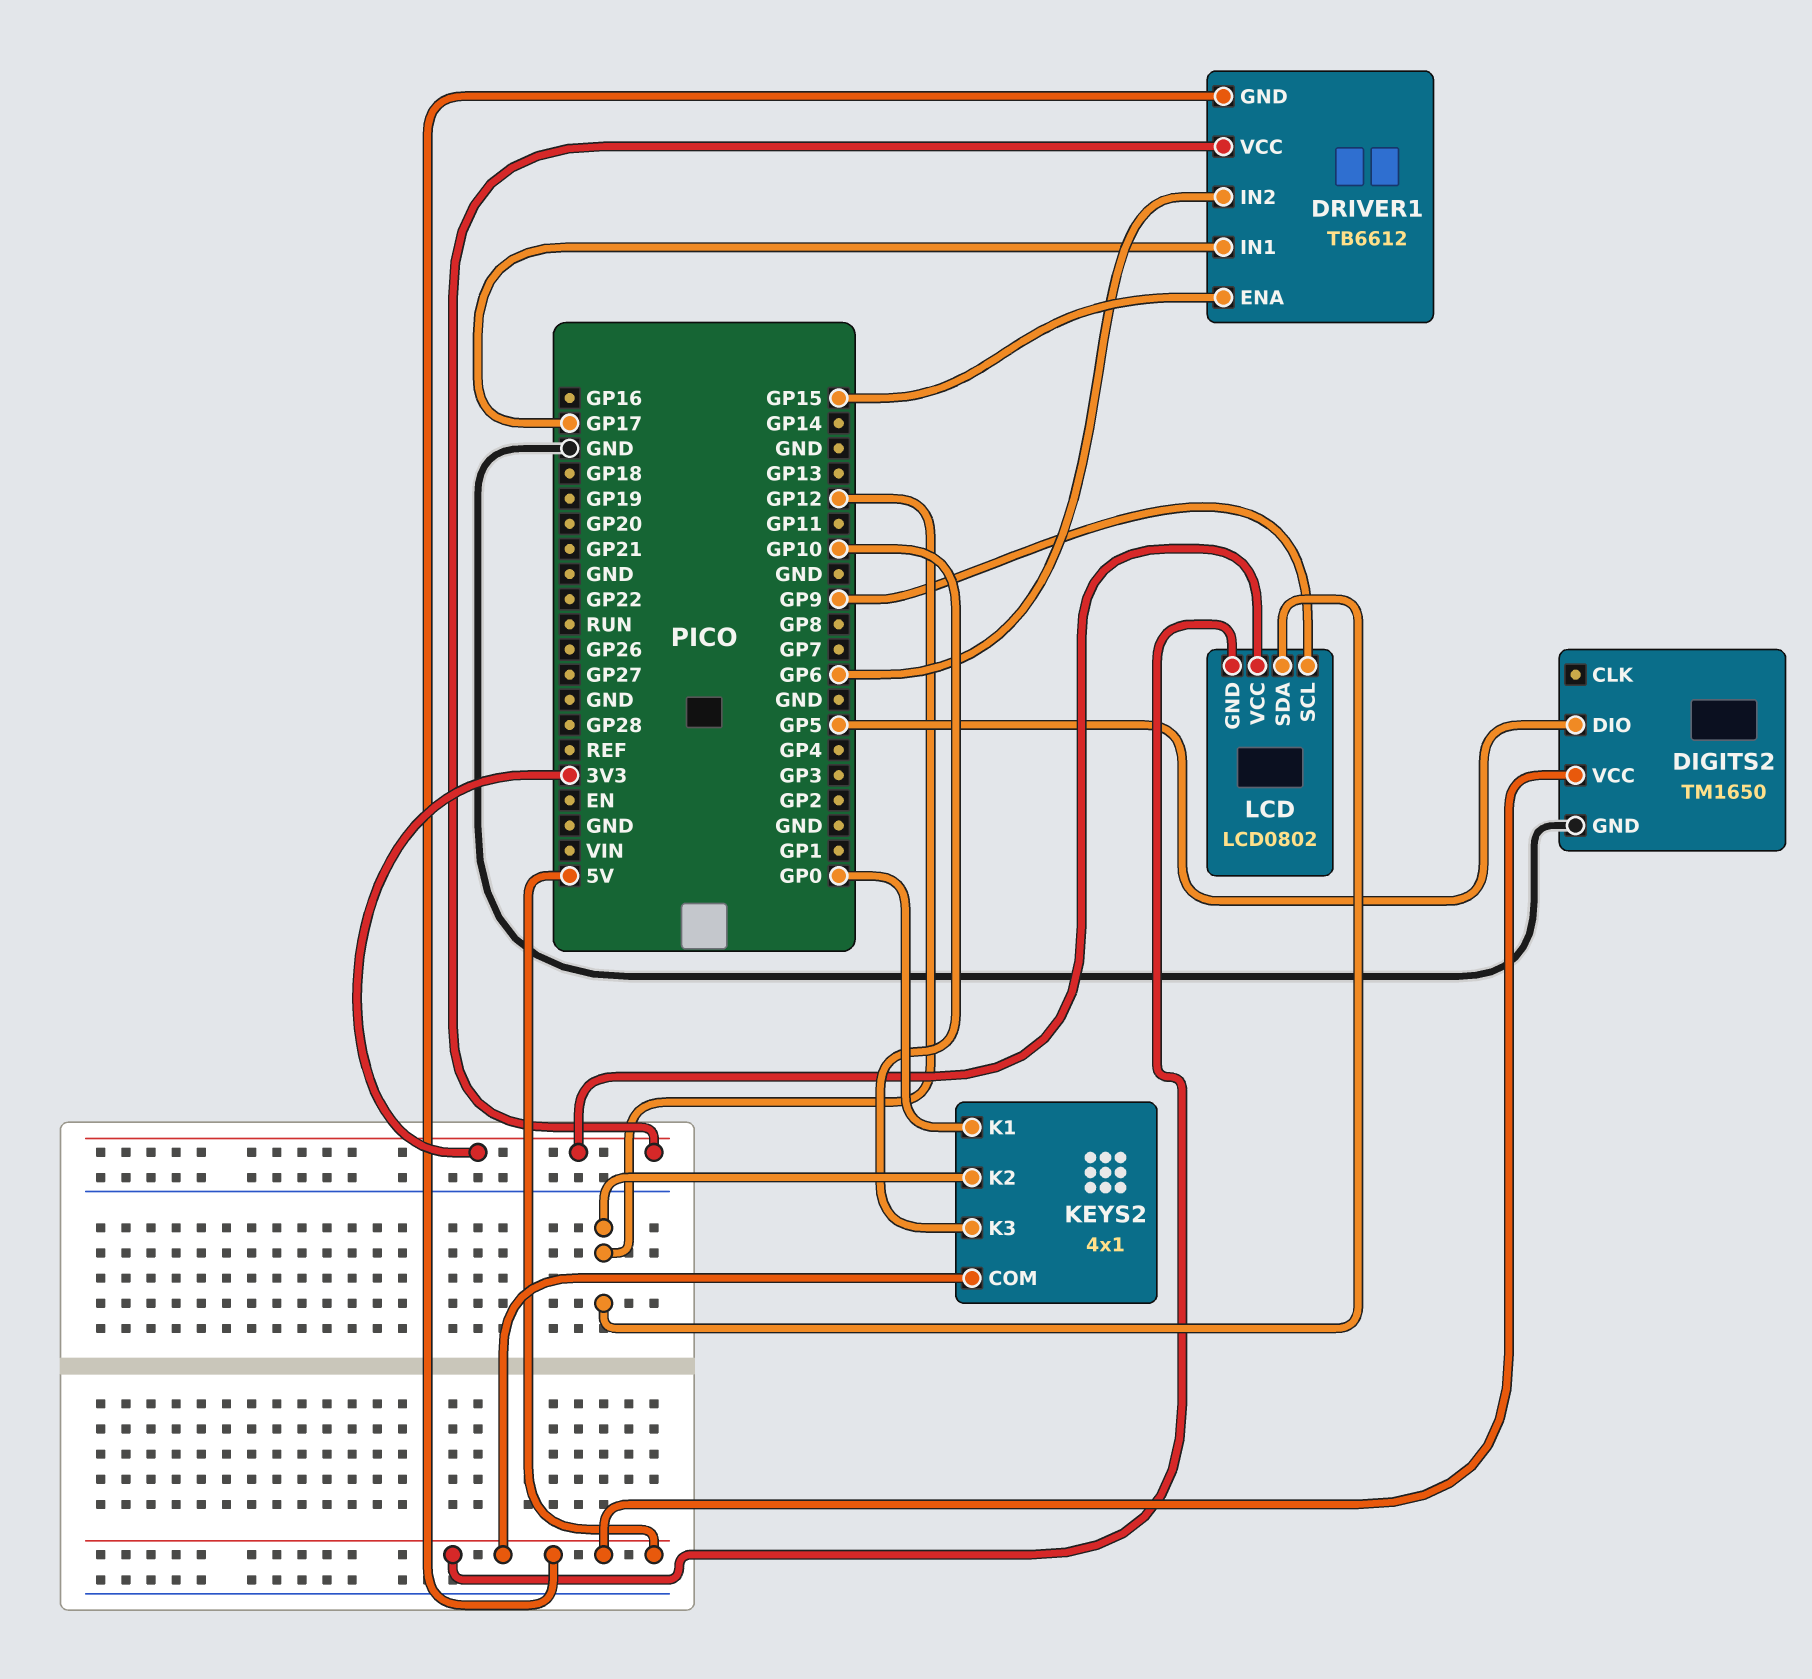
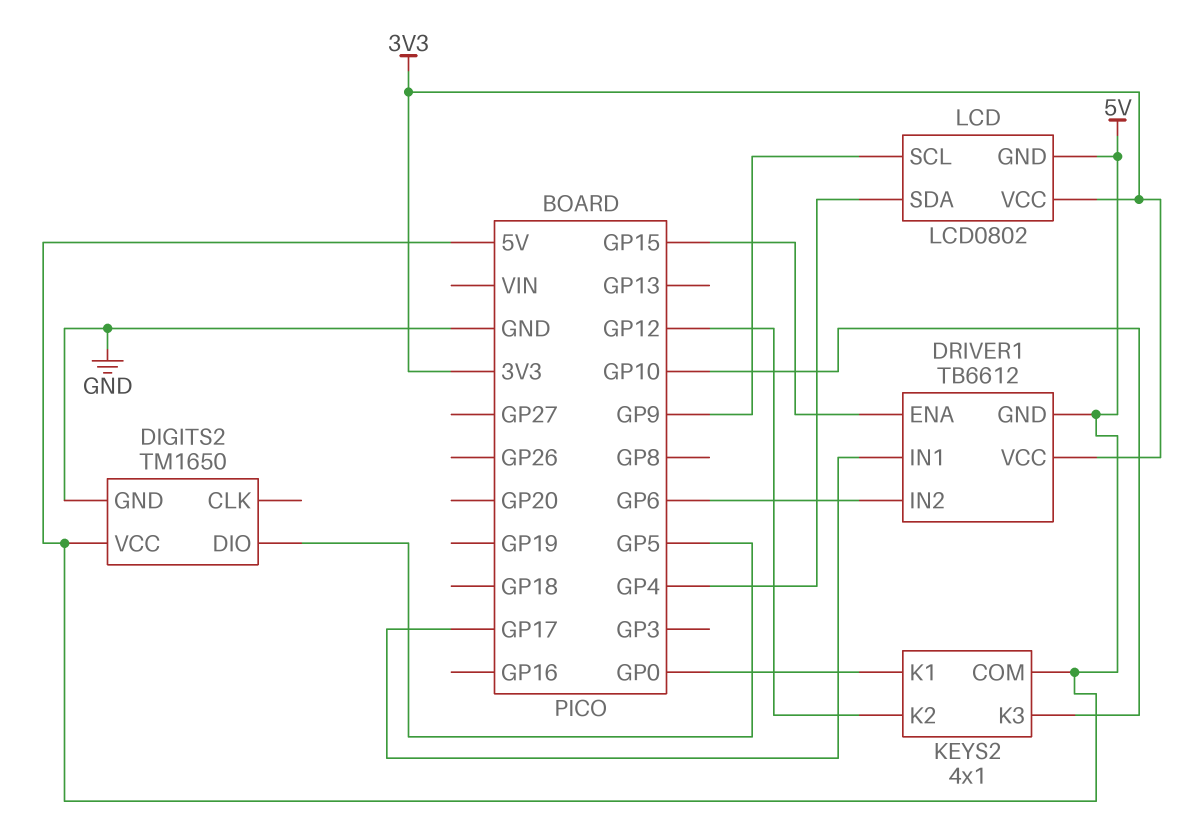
LCD pin SDA: GP12 -> GP4

